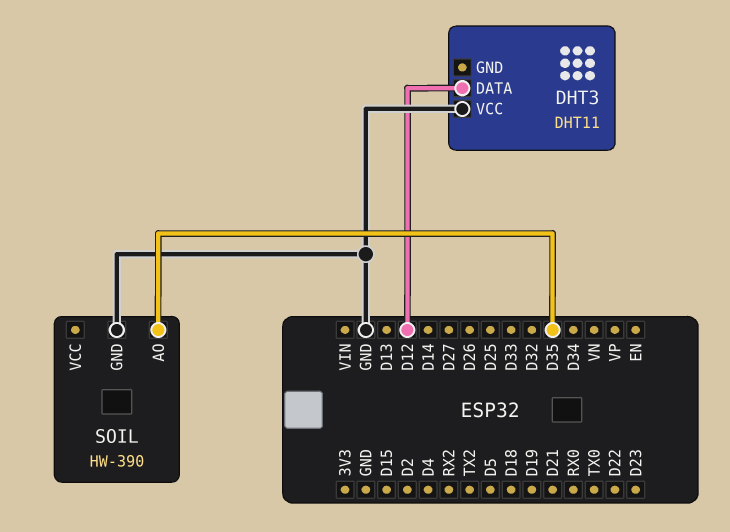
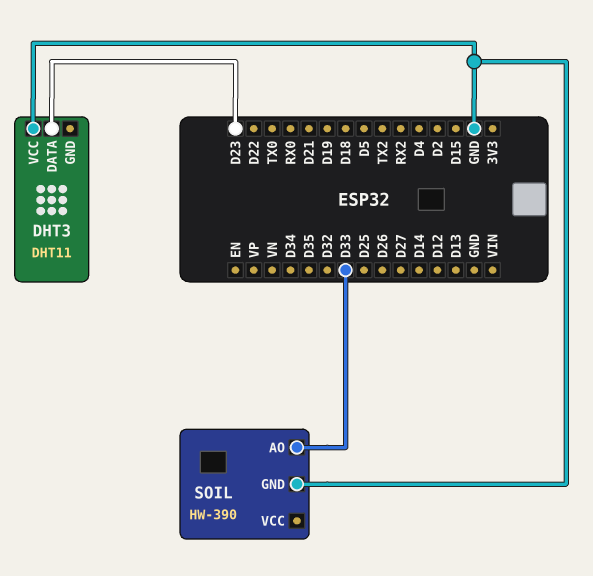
DHT3 pin DATA: D12 -> D23
SOIL pin AO: D35 -> D33

